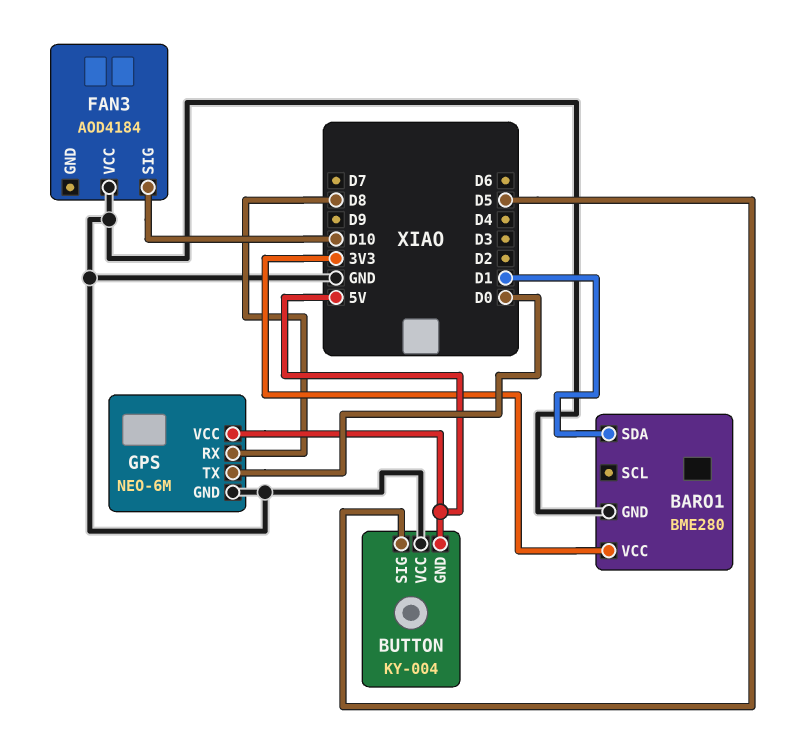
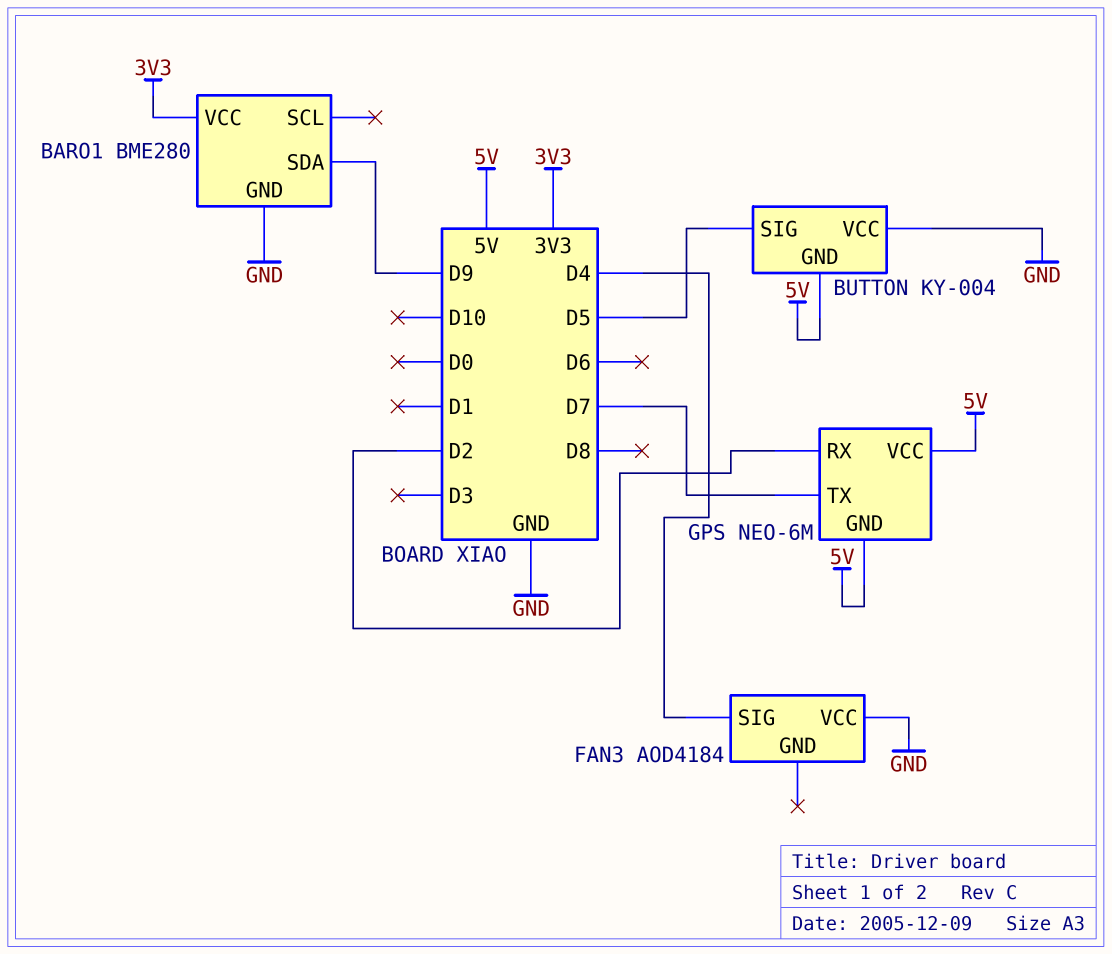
BARO1 pin SDA: D1 -> D9
FAN3 pin SIG: D10 -> D4
GPS pin GND: GND -> 5V
GPS pin RX: D8 -> D2
GPS pin TX: D0 -> D7

